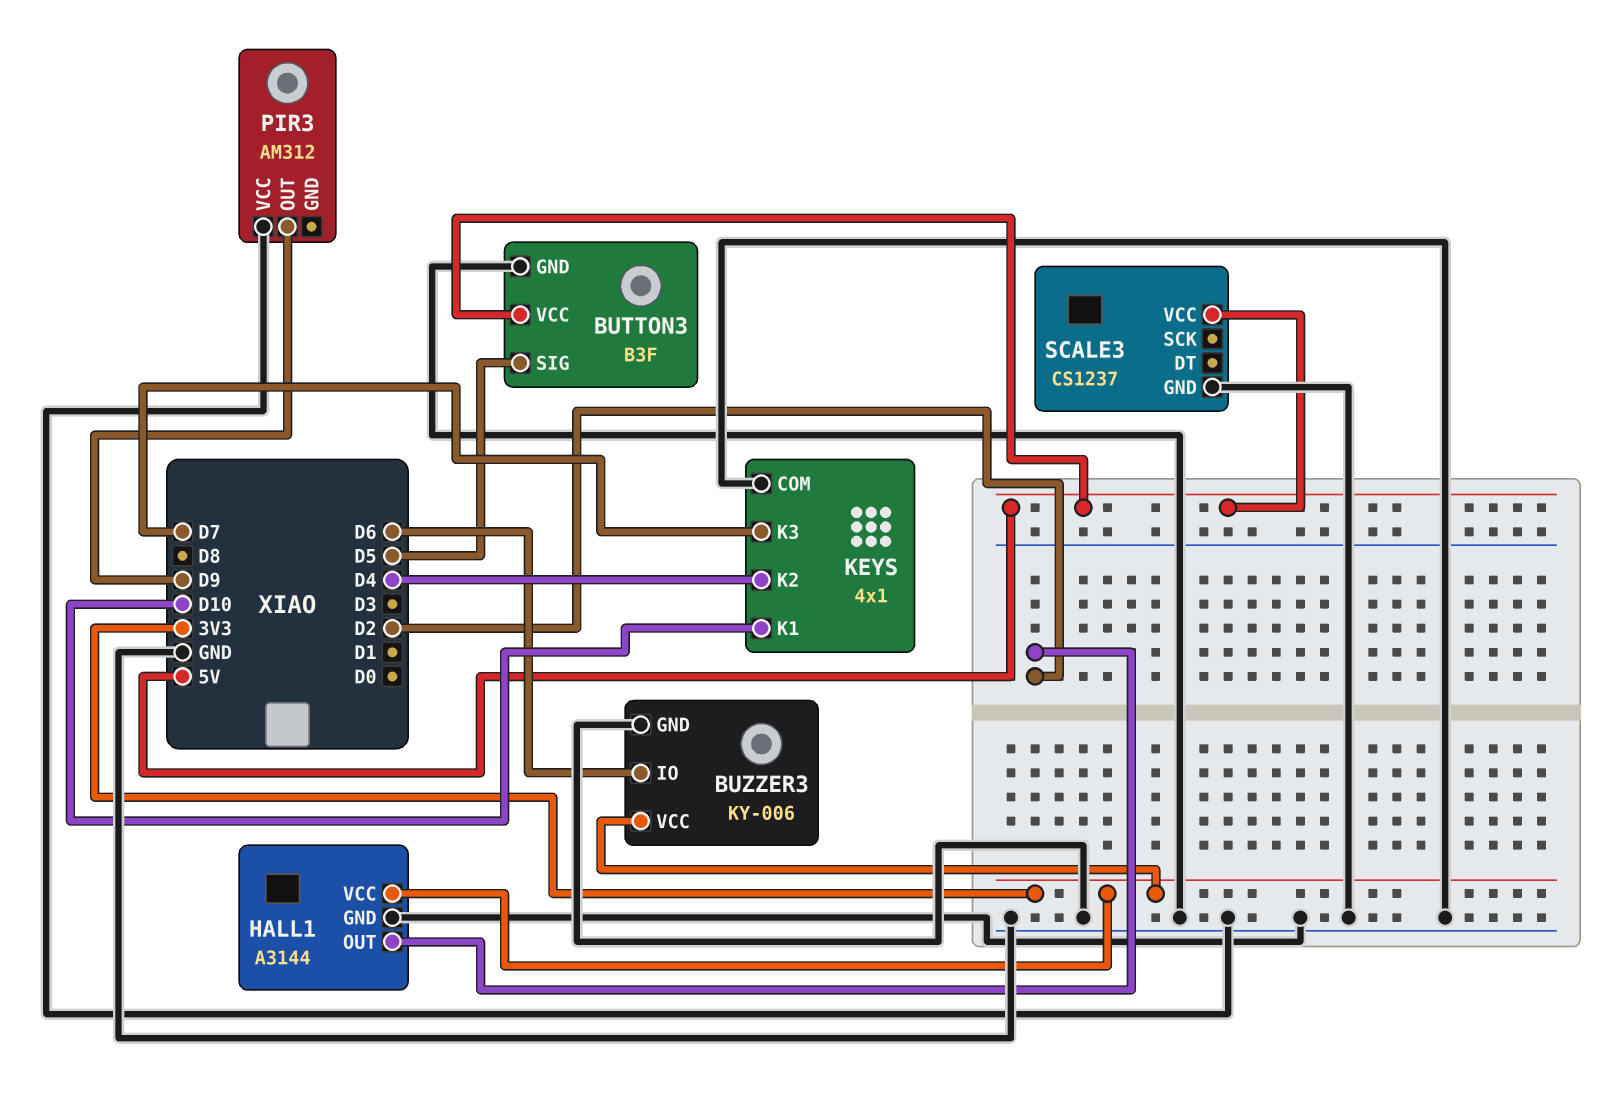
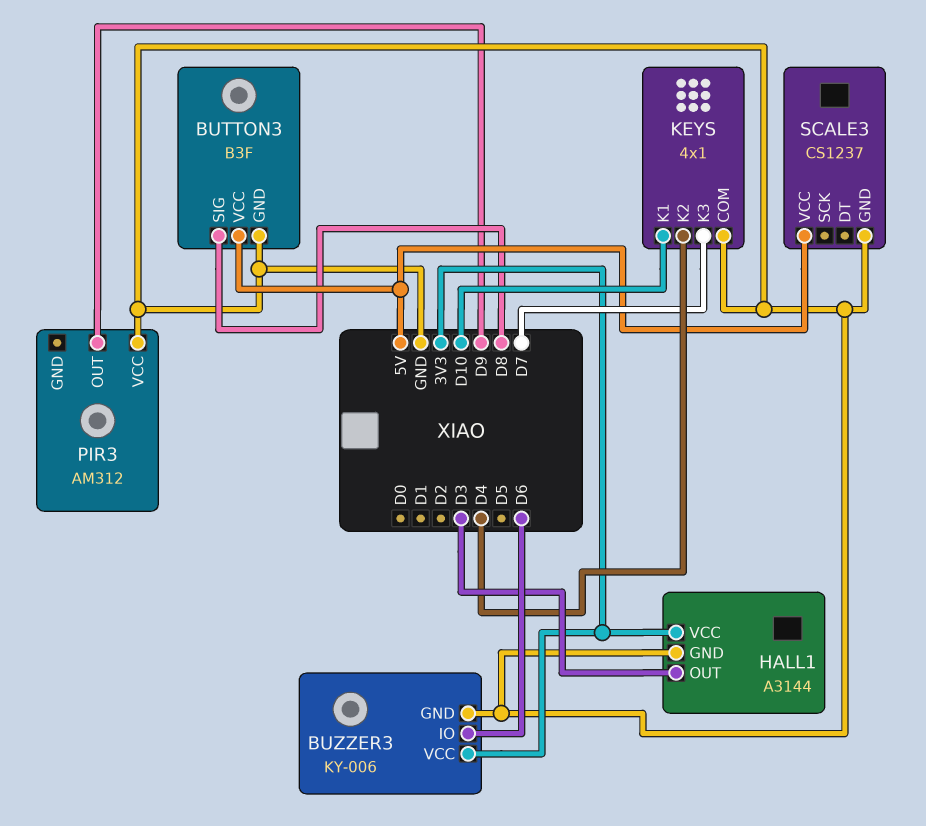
BUTTON3 pin SIG: D5 -> D8
HALL1 pin OUT: D2 -> D3

